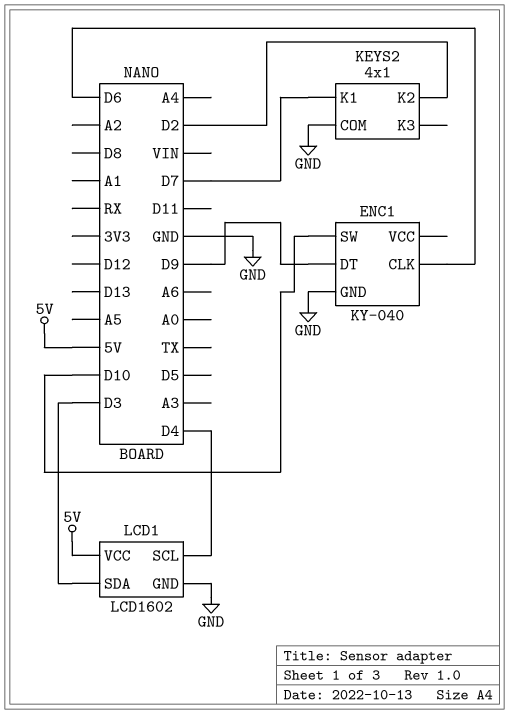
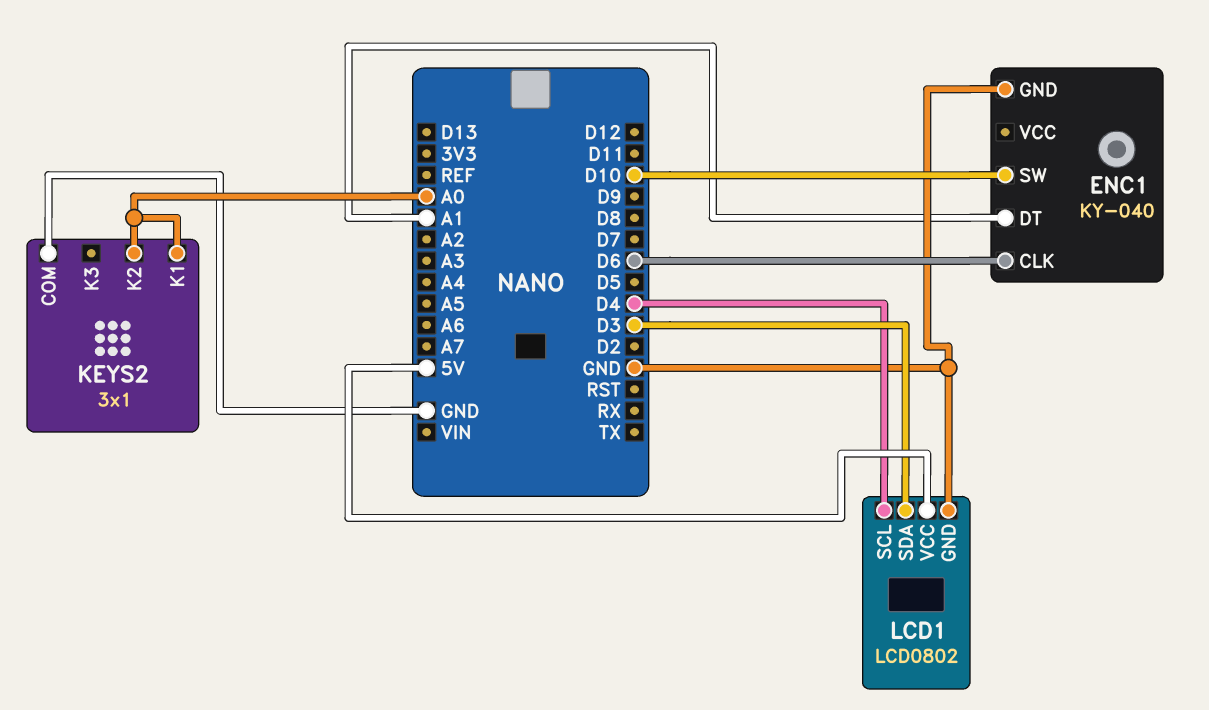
ENC1 pin DT: D9 -> A1
KEYS2: 4x1 -> 3x1
KEYS2 pin K1: D7 -> A0
KEYS2 pin K2: D2 -> A0
LCD1: LCD1602 -> LCD0802

